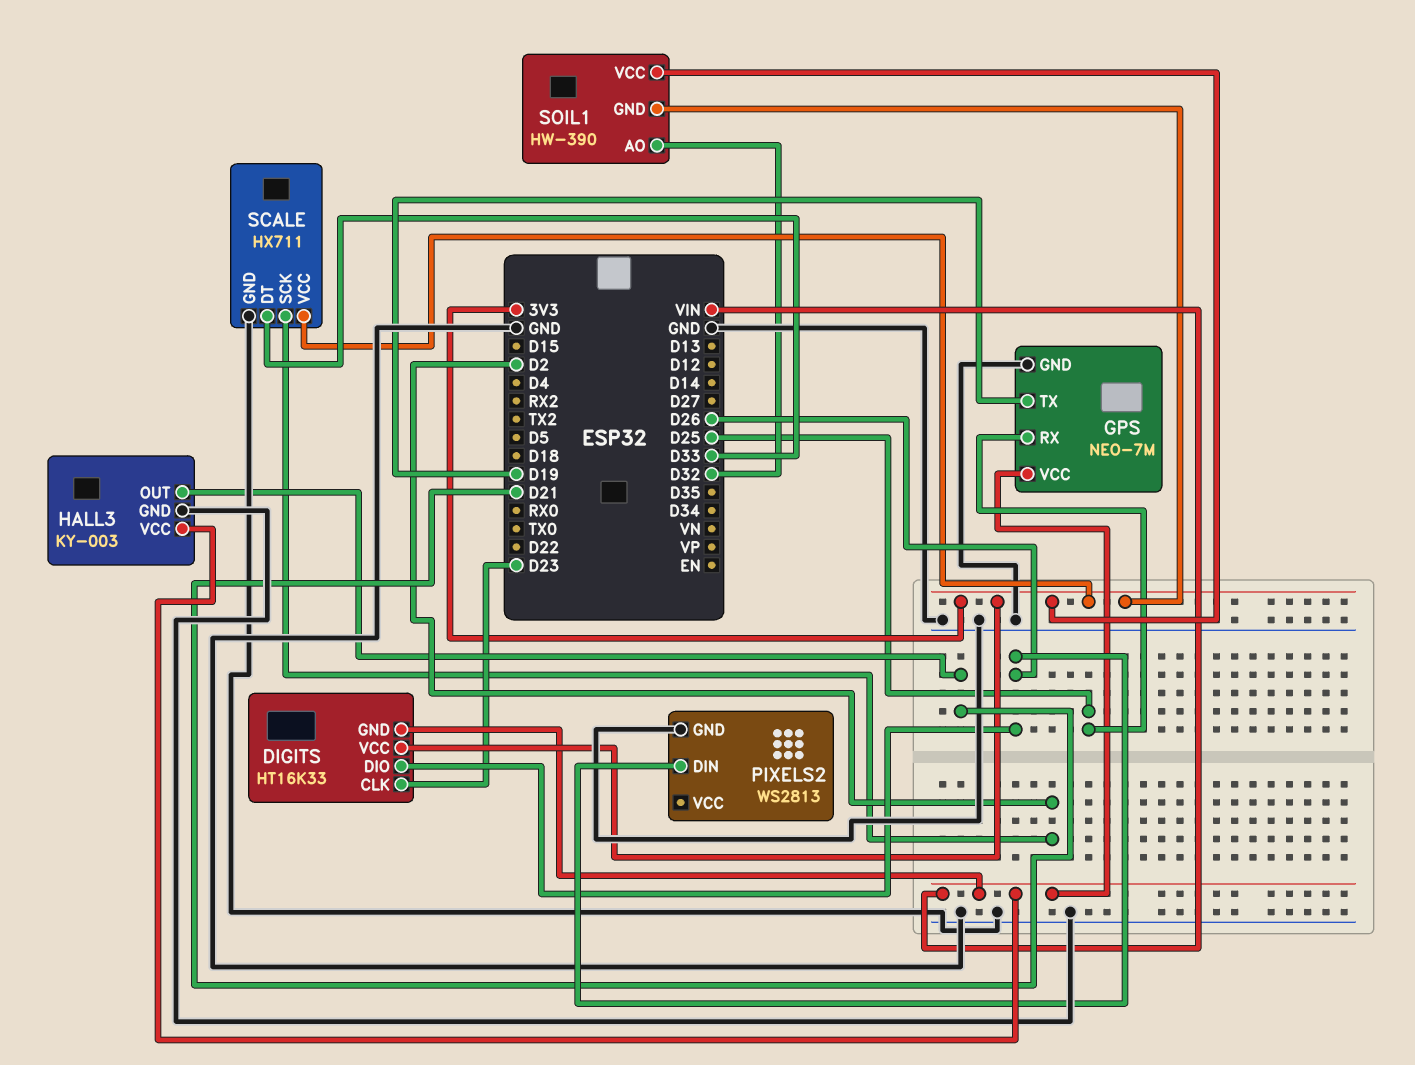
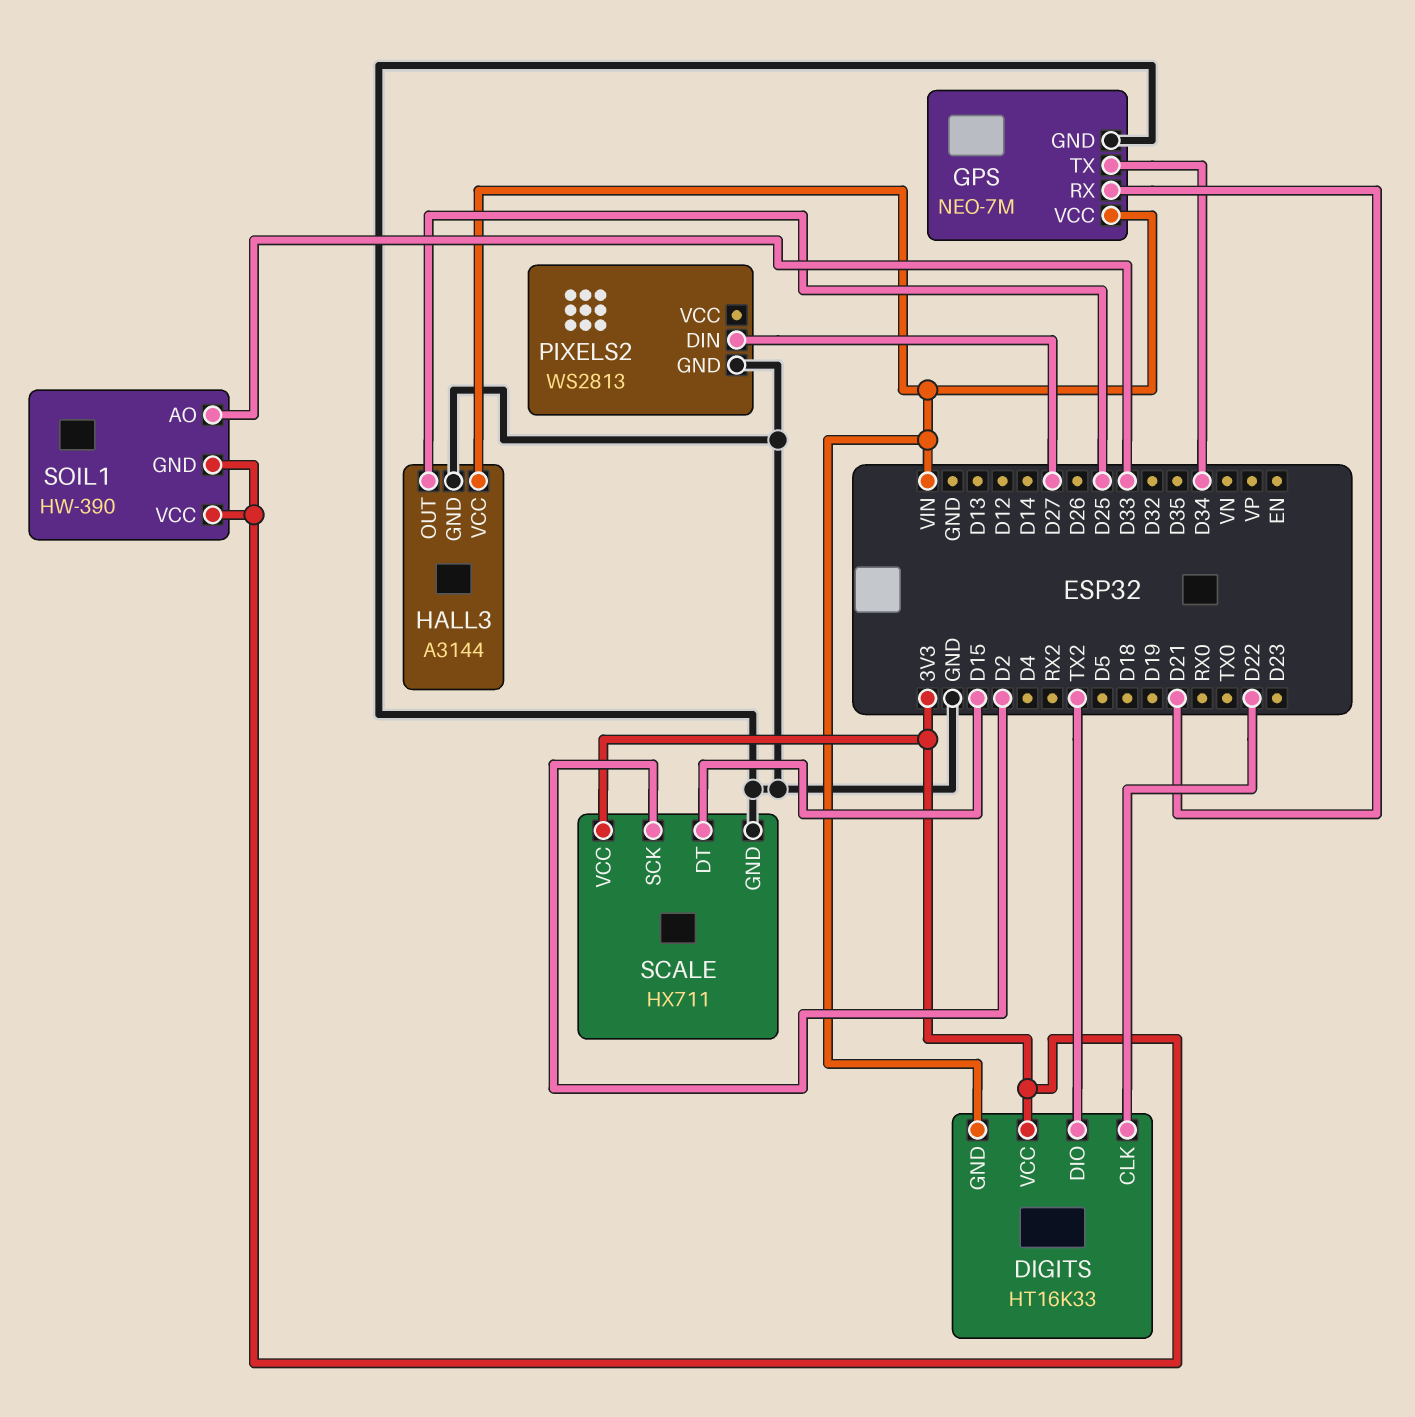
DIGITS pin CLK: D23 -> D22
DIGITS pin DIO: D26 -> TX2
GPS pin RX: D25 -> D21
GPS pin TX: D19 -> D34
HALL3: KY-003 -> A3144
HALL3 pin OUT: D21 -> D25
PIXELS2 pin DIN: D26 -> D27
SCALE pin DT: D33 -> D15
SOIL1 pin AO: D32 -> D33

